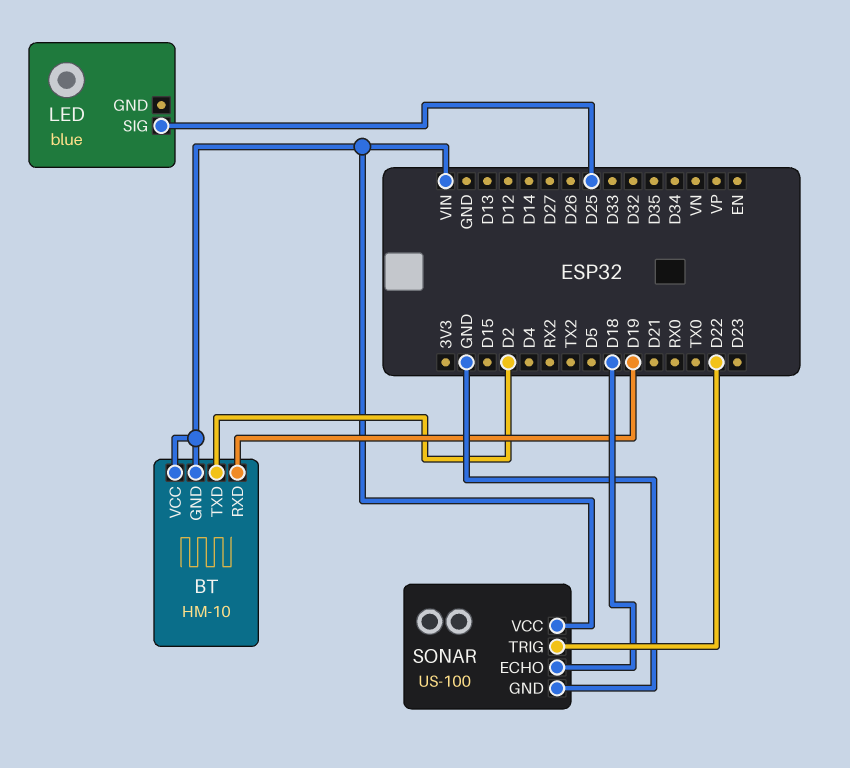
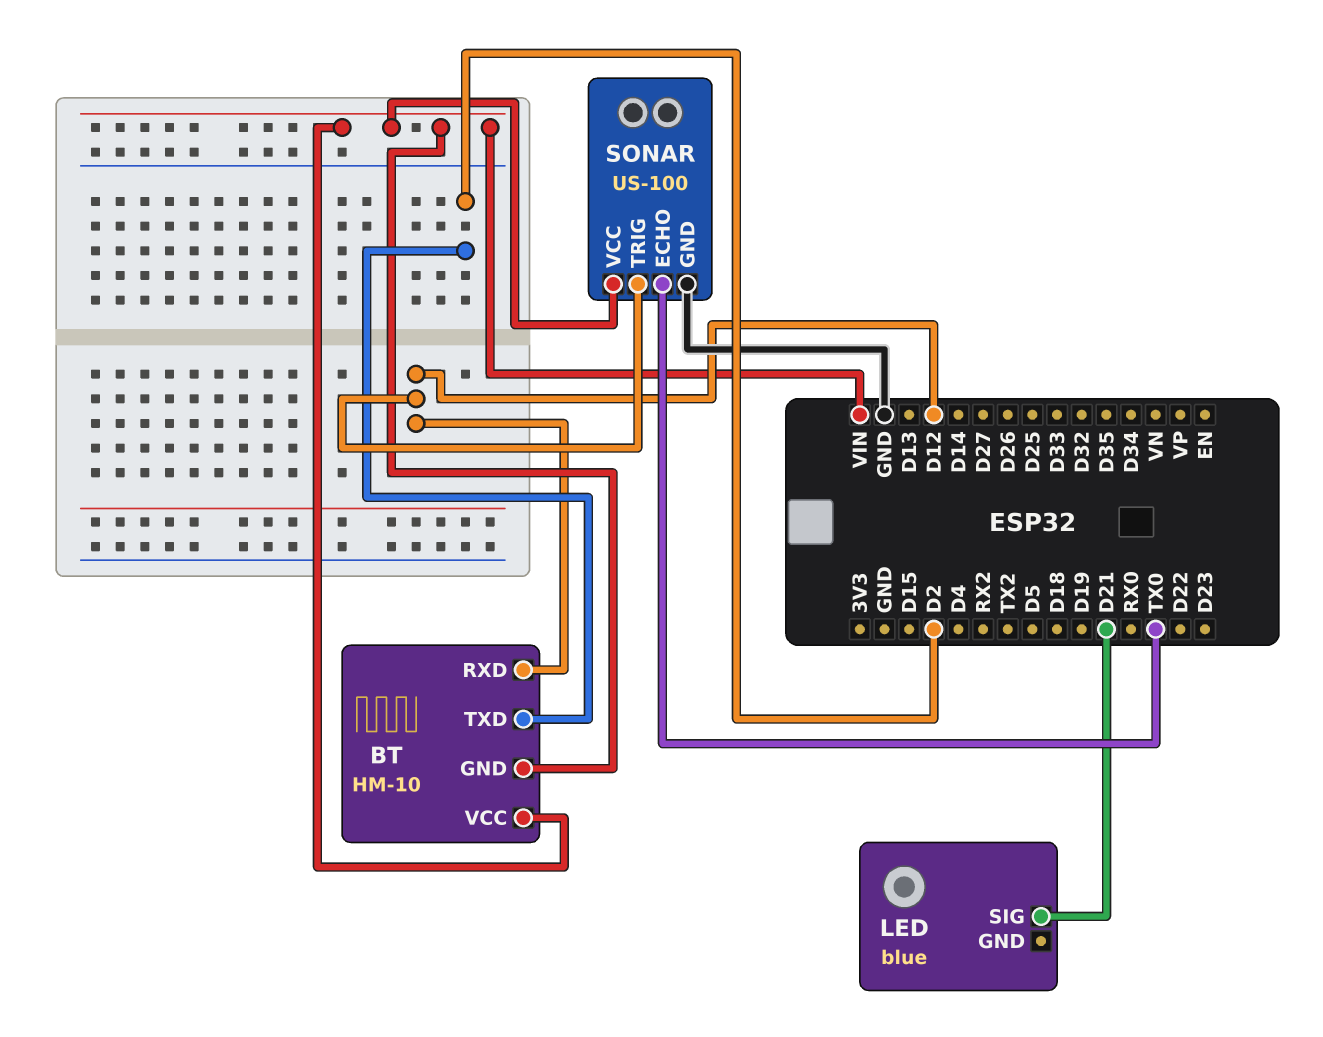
BT pin RXD: D19 -> D12
LED pin SIG: D25 -> D21
SONAR pin ECHO: D18 -> TX0
SONAR pin TRIG: D22 -> D12

